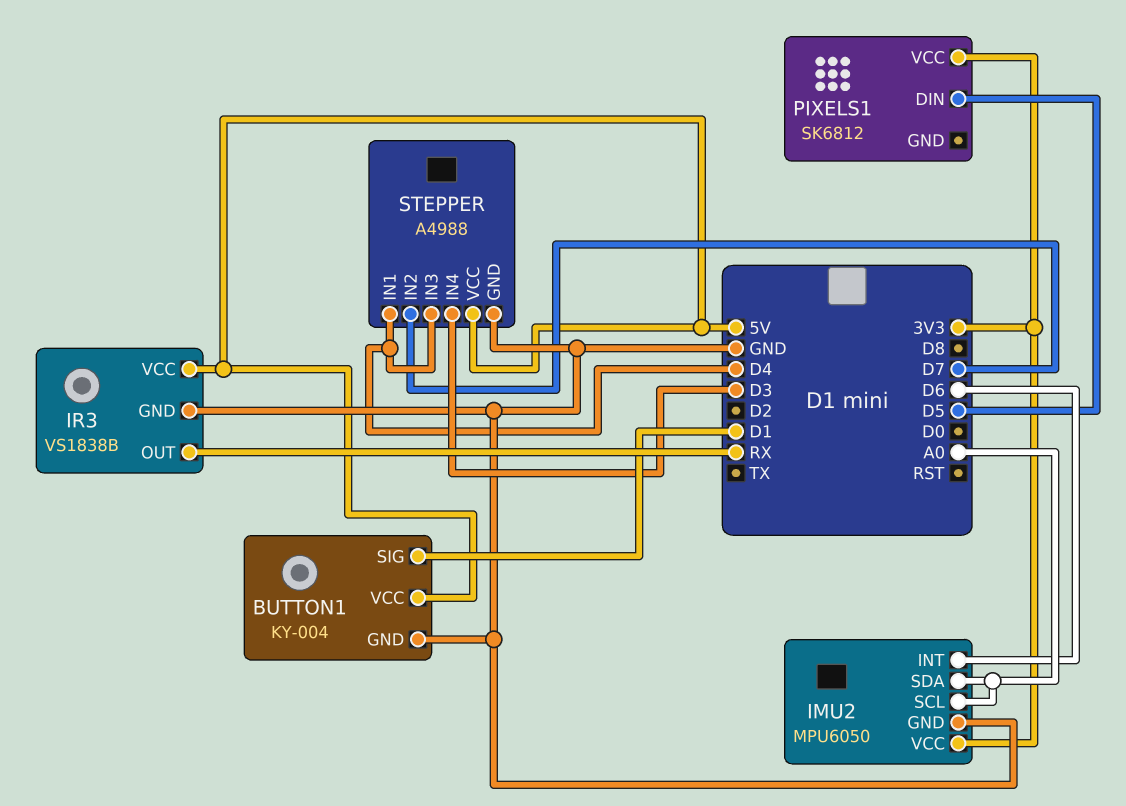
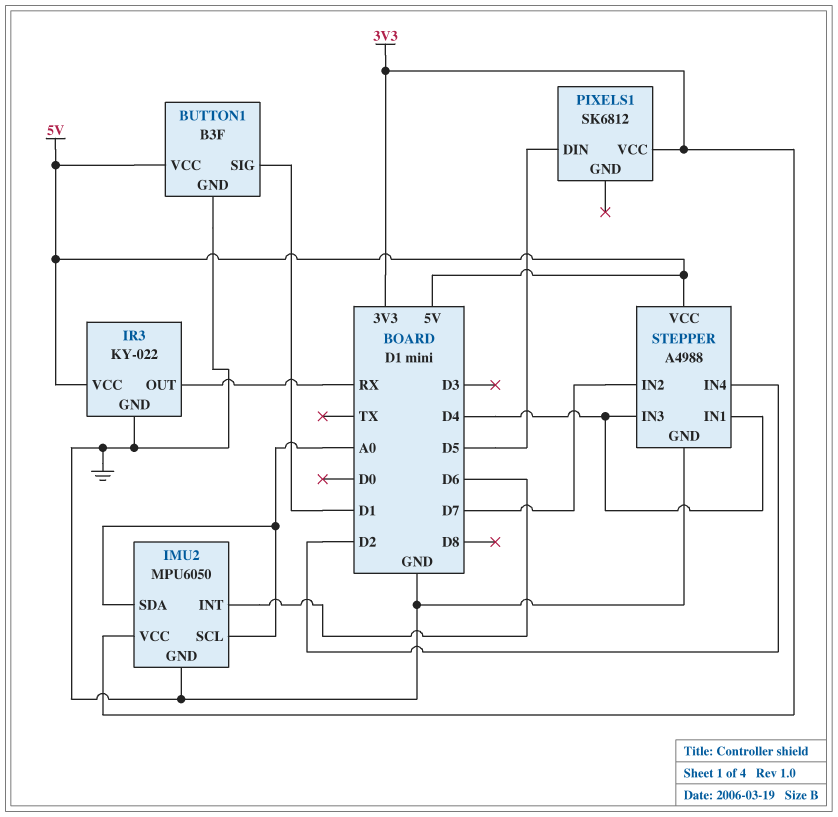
BUTTON1: KY-004 -> B3F
IR3: VS1838B -> KY-022
STEPPER pin IN4: D3 -> D2

